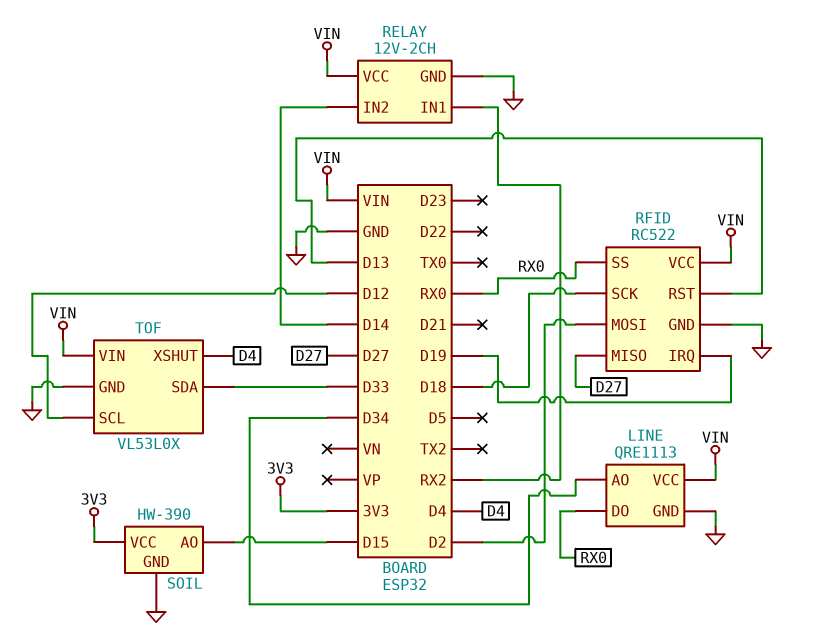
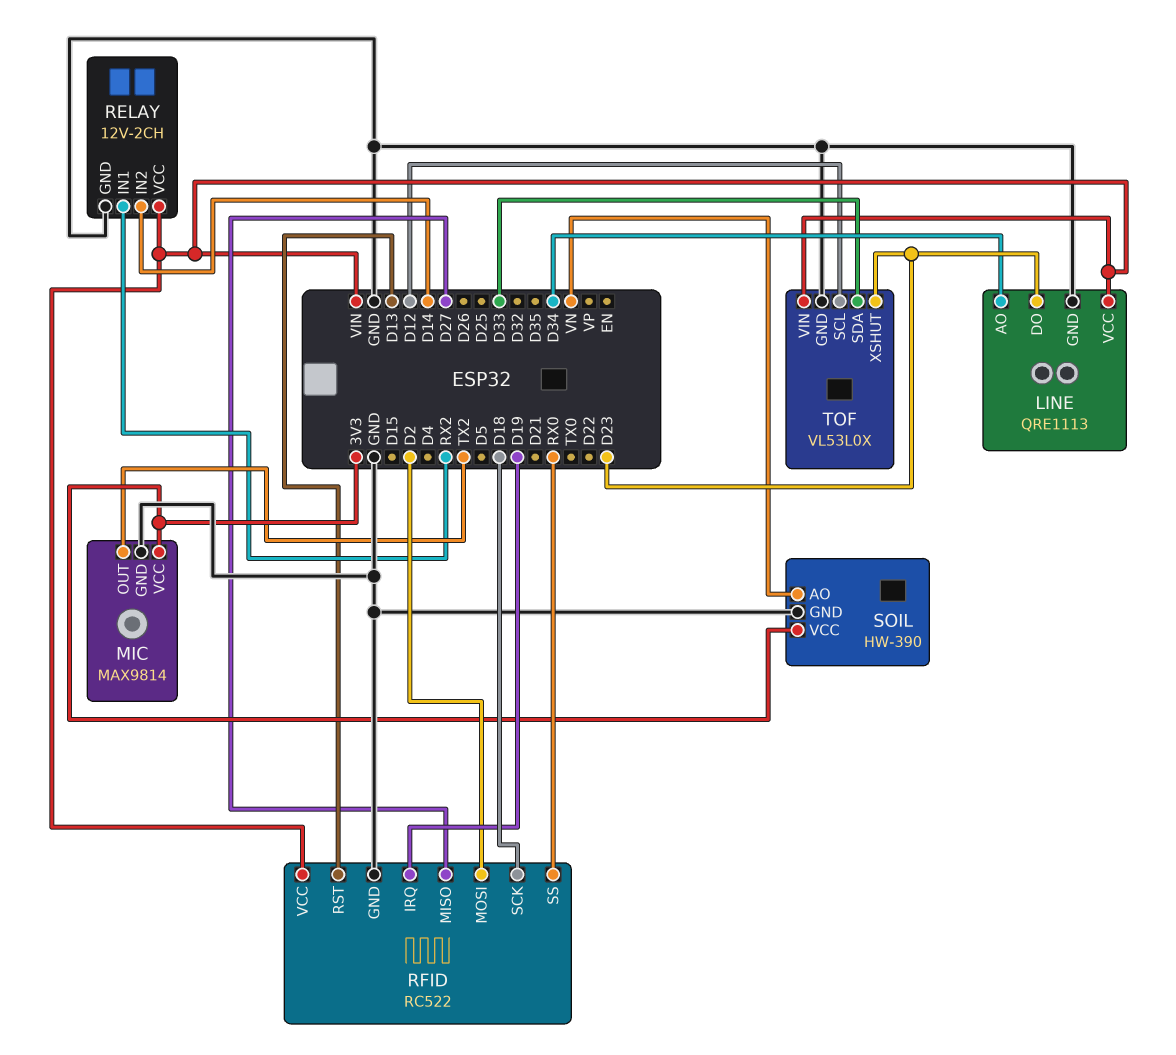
LINE pin DO: RX0 -> D23
MIC: none -> MAX9814
MIC pin GND: none -> GND
MIC pin OUT: none -> TX2
MIC pin VCC: none -> 3V3
SOIL pin AO: D15 -> VN
TOF pin XSHUT: D4 -> D23

